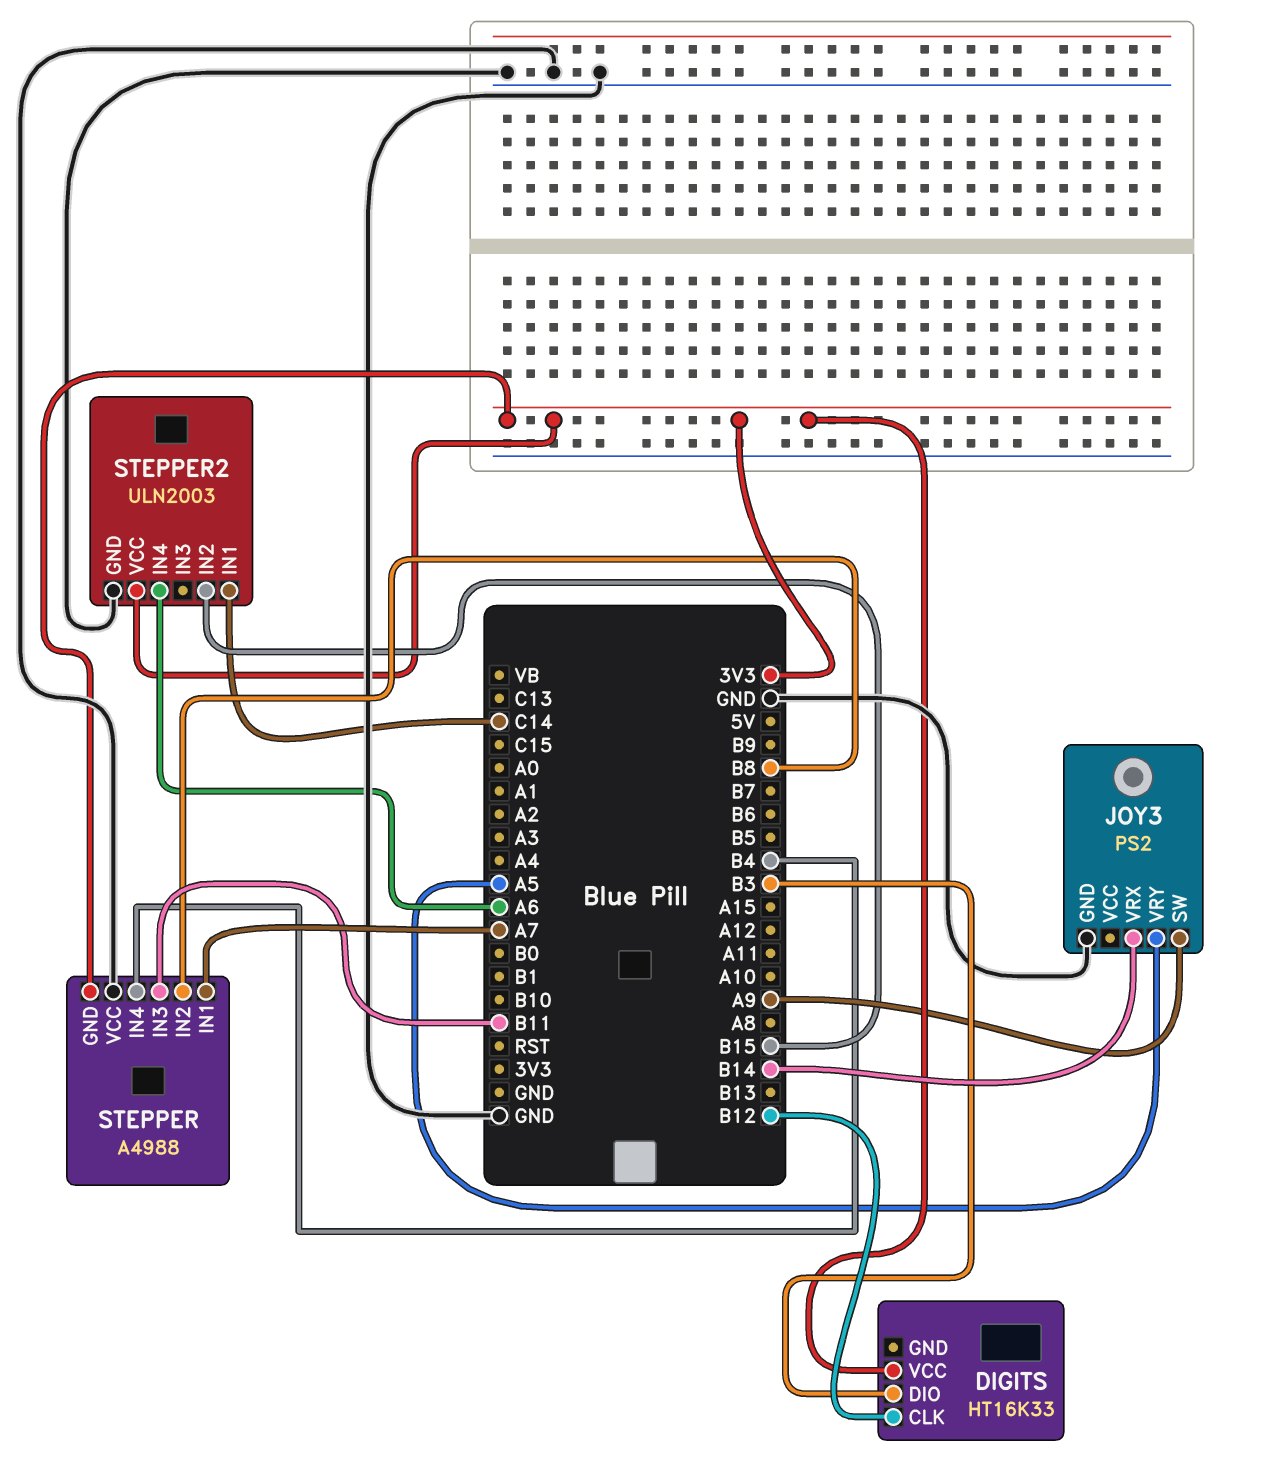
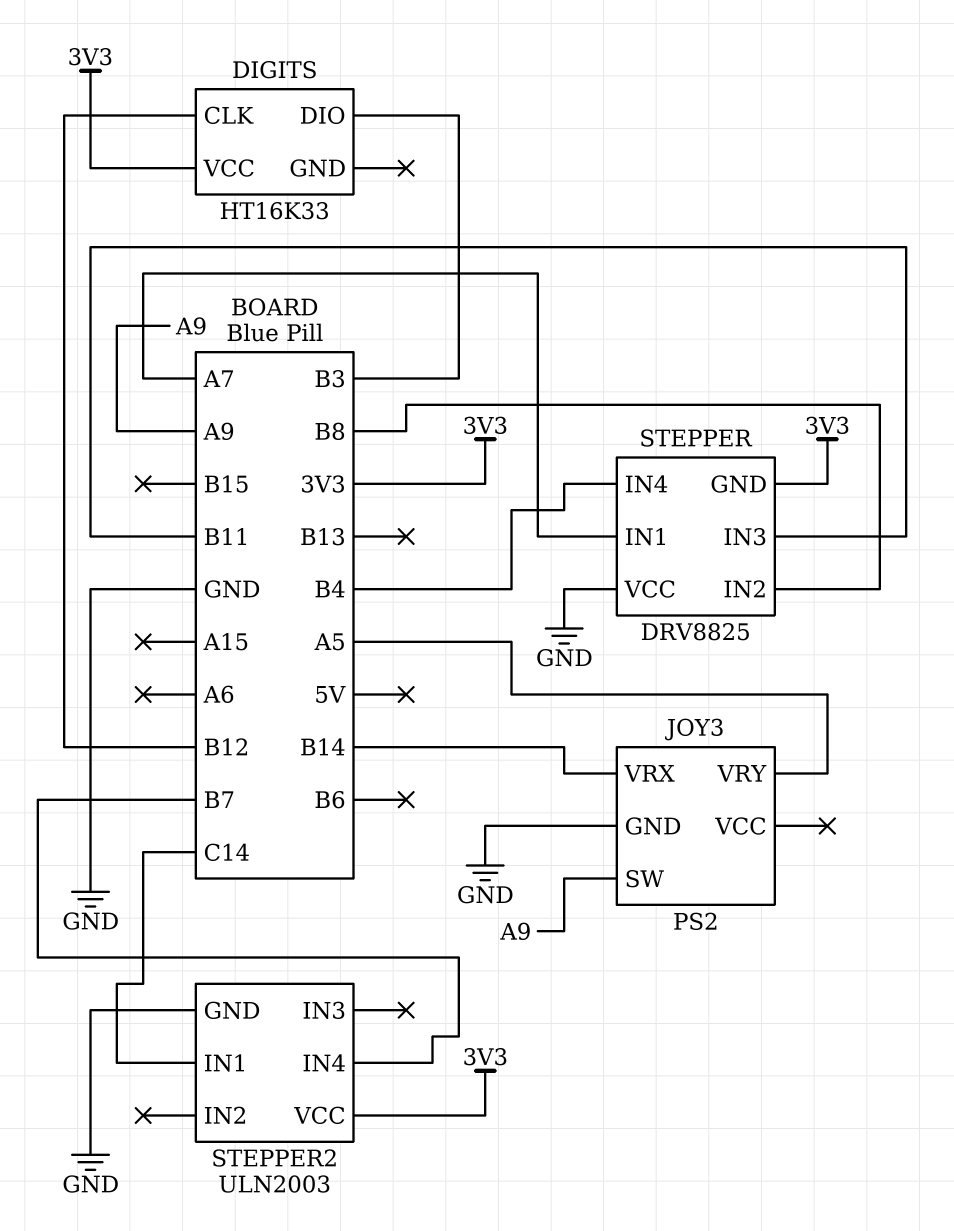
STEPPER: A4988 -> DRV8825
STEPPER2 pin IN2: B15 -> none
STEPPER2 pin IN4: A6 -> B7

